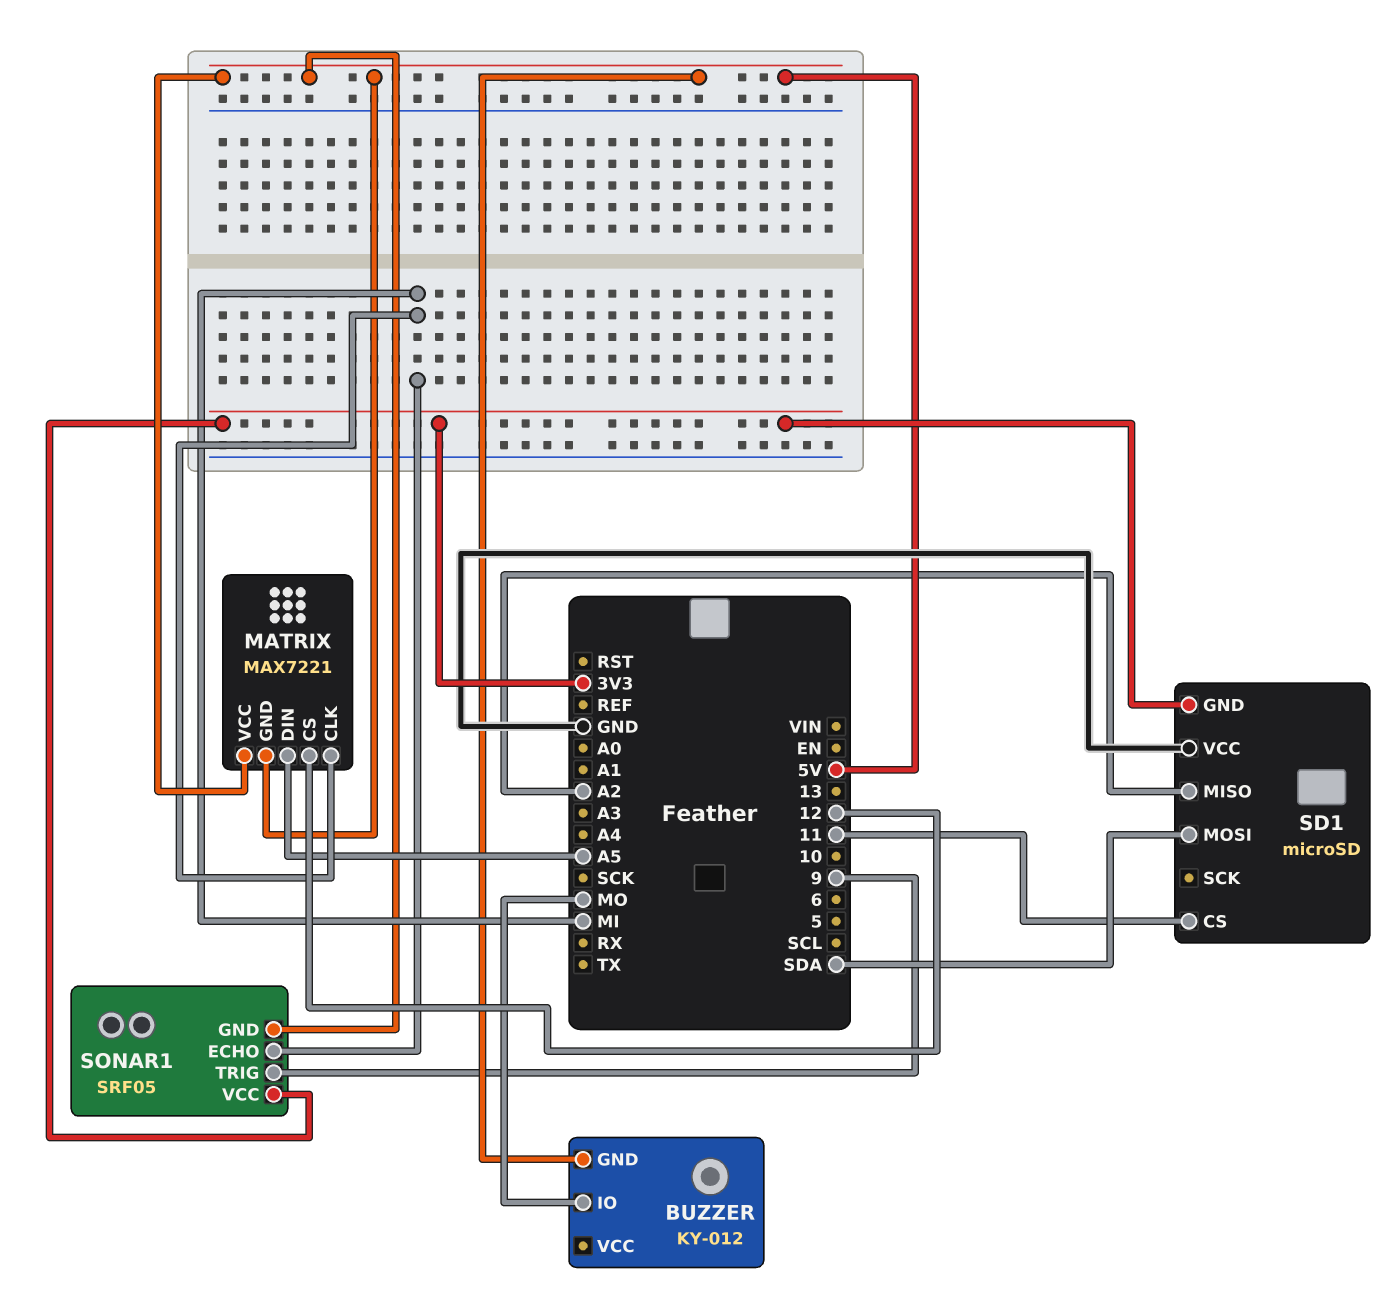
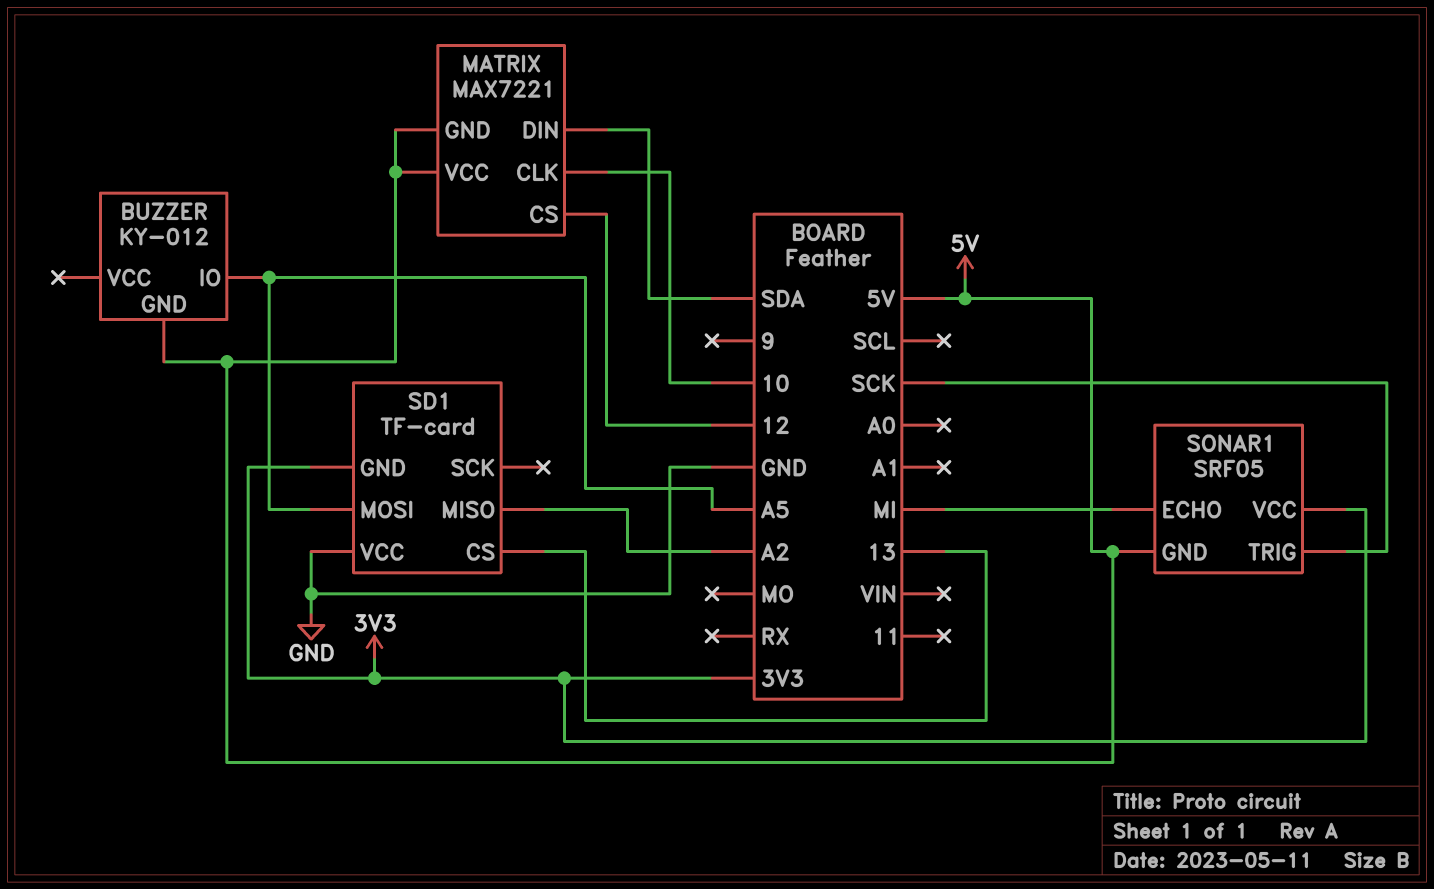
BUZZER pin IO: MO -> A5
MATRIX pin CLK: MI -> 10
MATRIX pin DIN: A5 -> SDA
SD1: microSD -> TF-card
SD1 pin CS: 11 -> 13
SD1 pin MOSI: SDA -> A5
SONAR1 pin TRIG: 9 -> SCK

